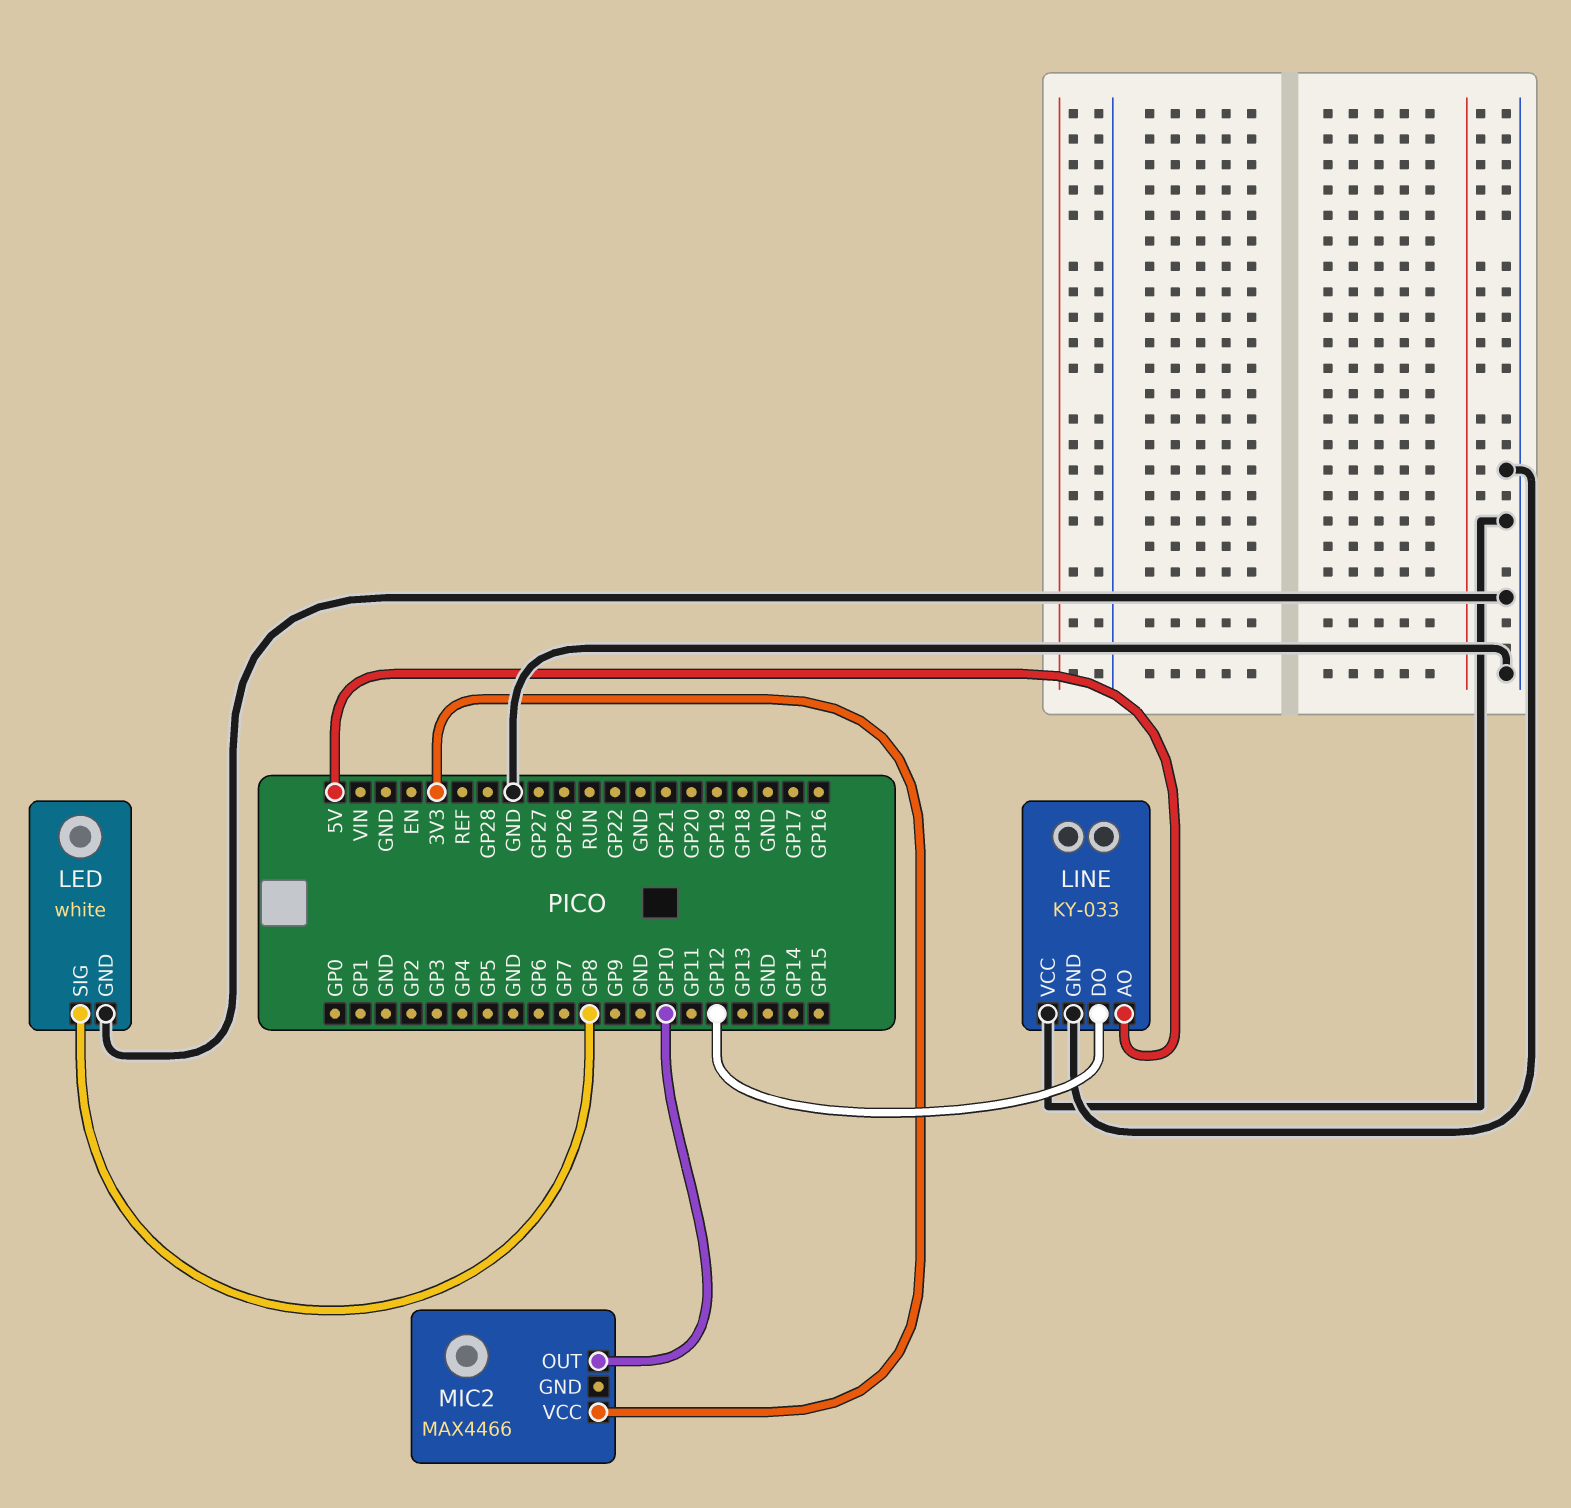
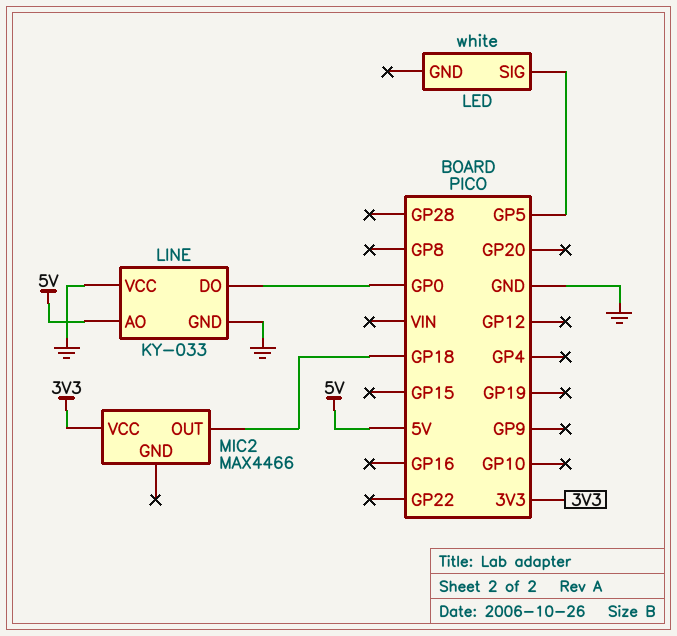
LED pin GND: GND -> none
LED pin SIG: GP8 -> GP5
LINE pin DO: GP12 -> GP0
MIC2 pin OUT: GP10 -> GP18

